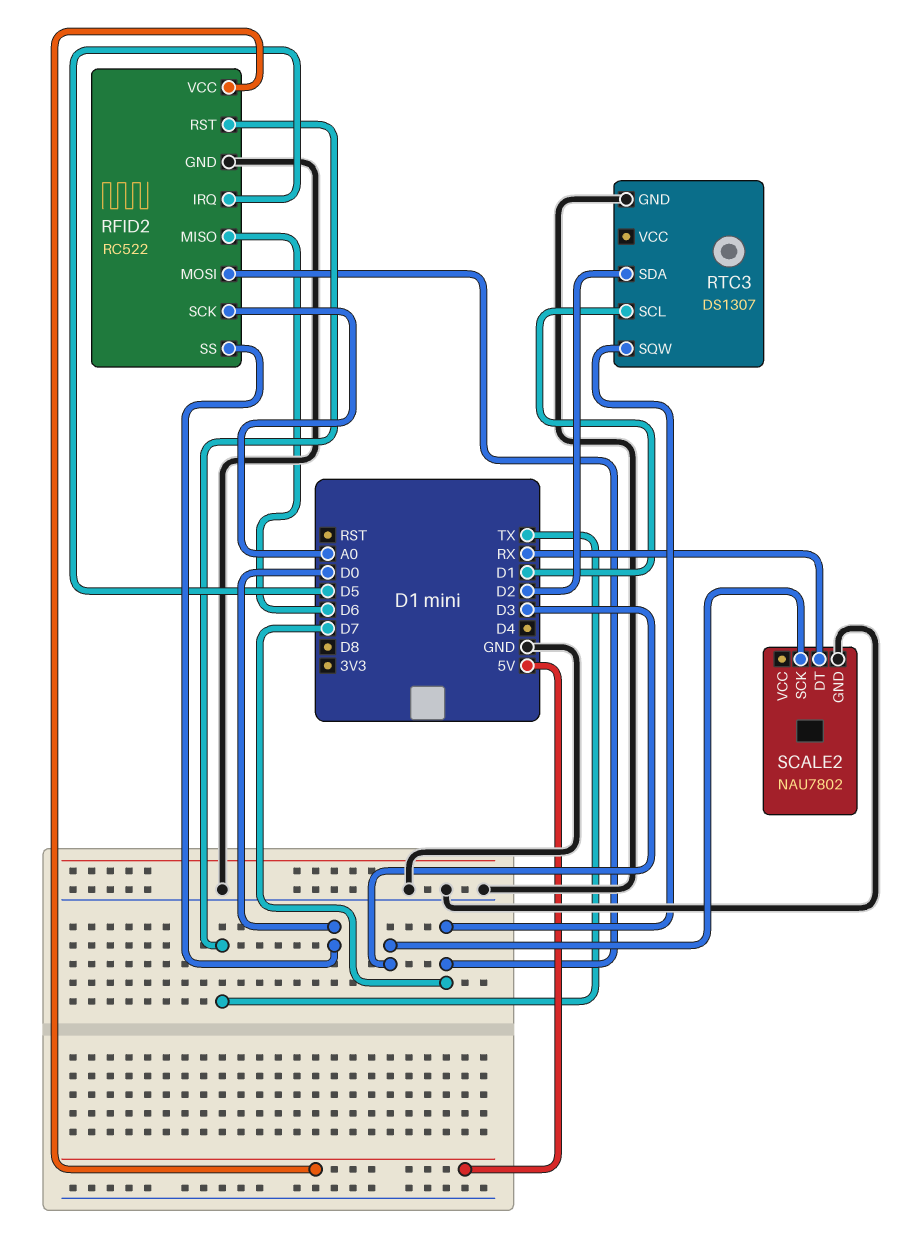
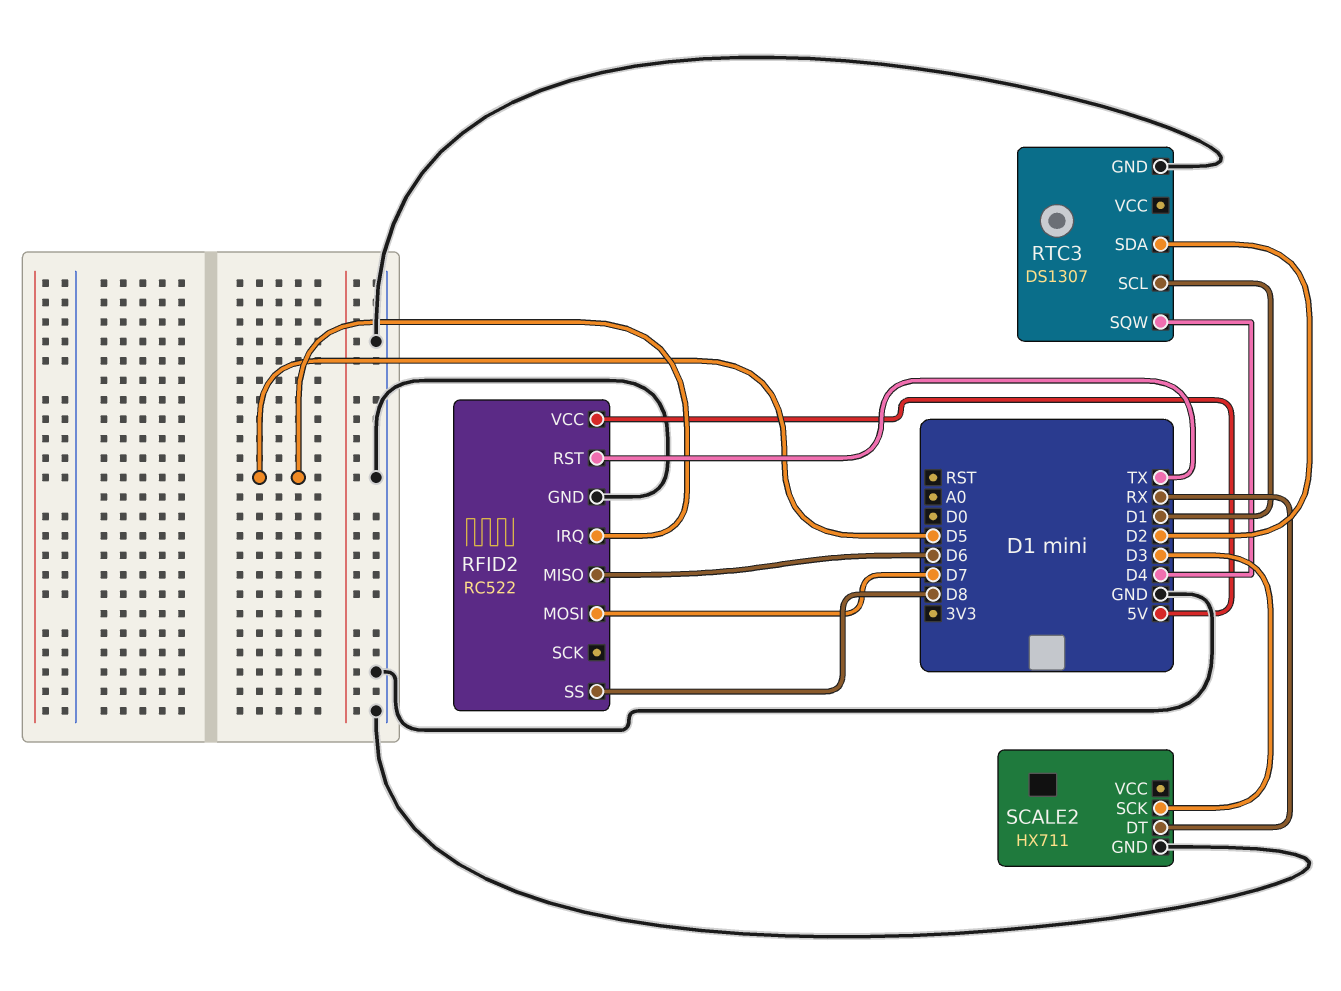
RFID2 pin SCK: A0 -> none
RFID2 pin SS: D0 -> D8
RTC3 pin SQW: D7 -> D4
SCALE2: NAU7802 -> HX711

